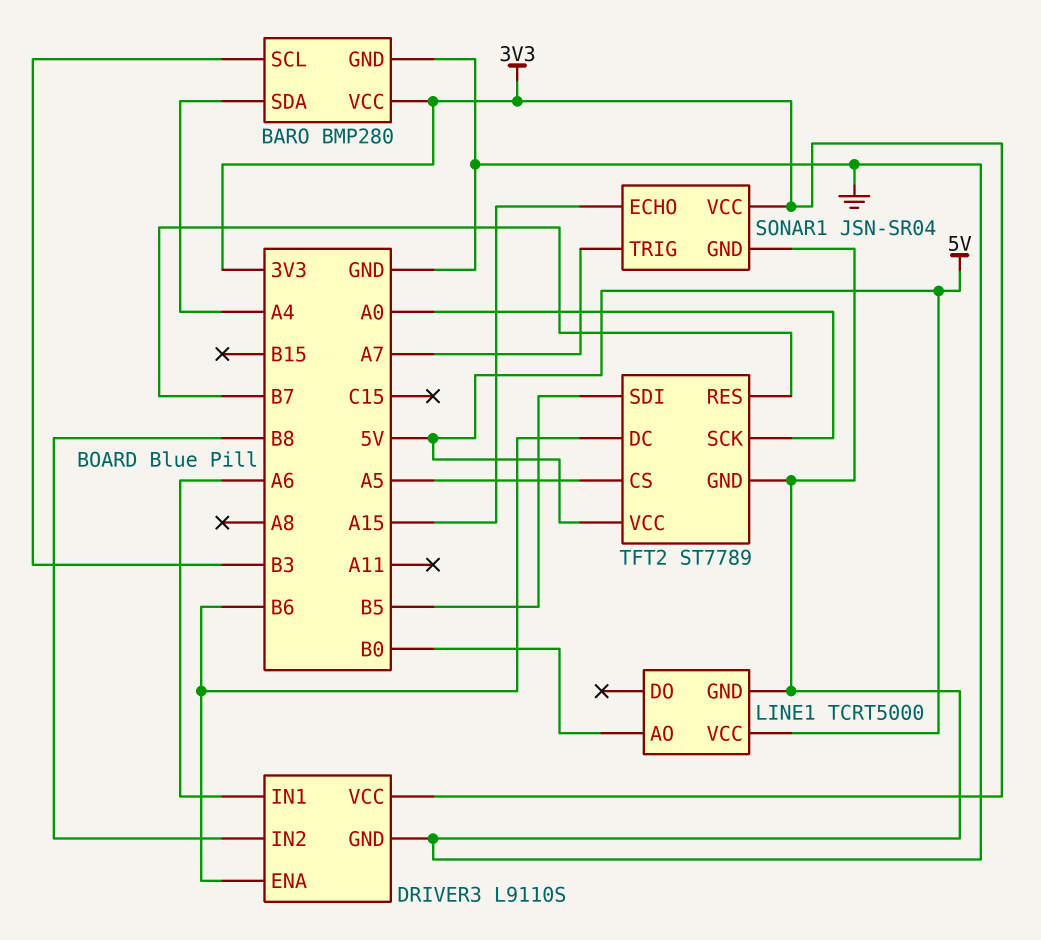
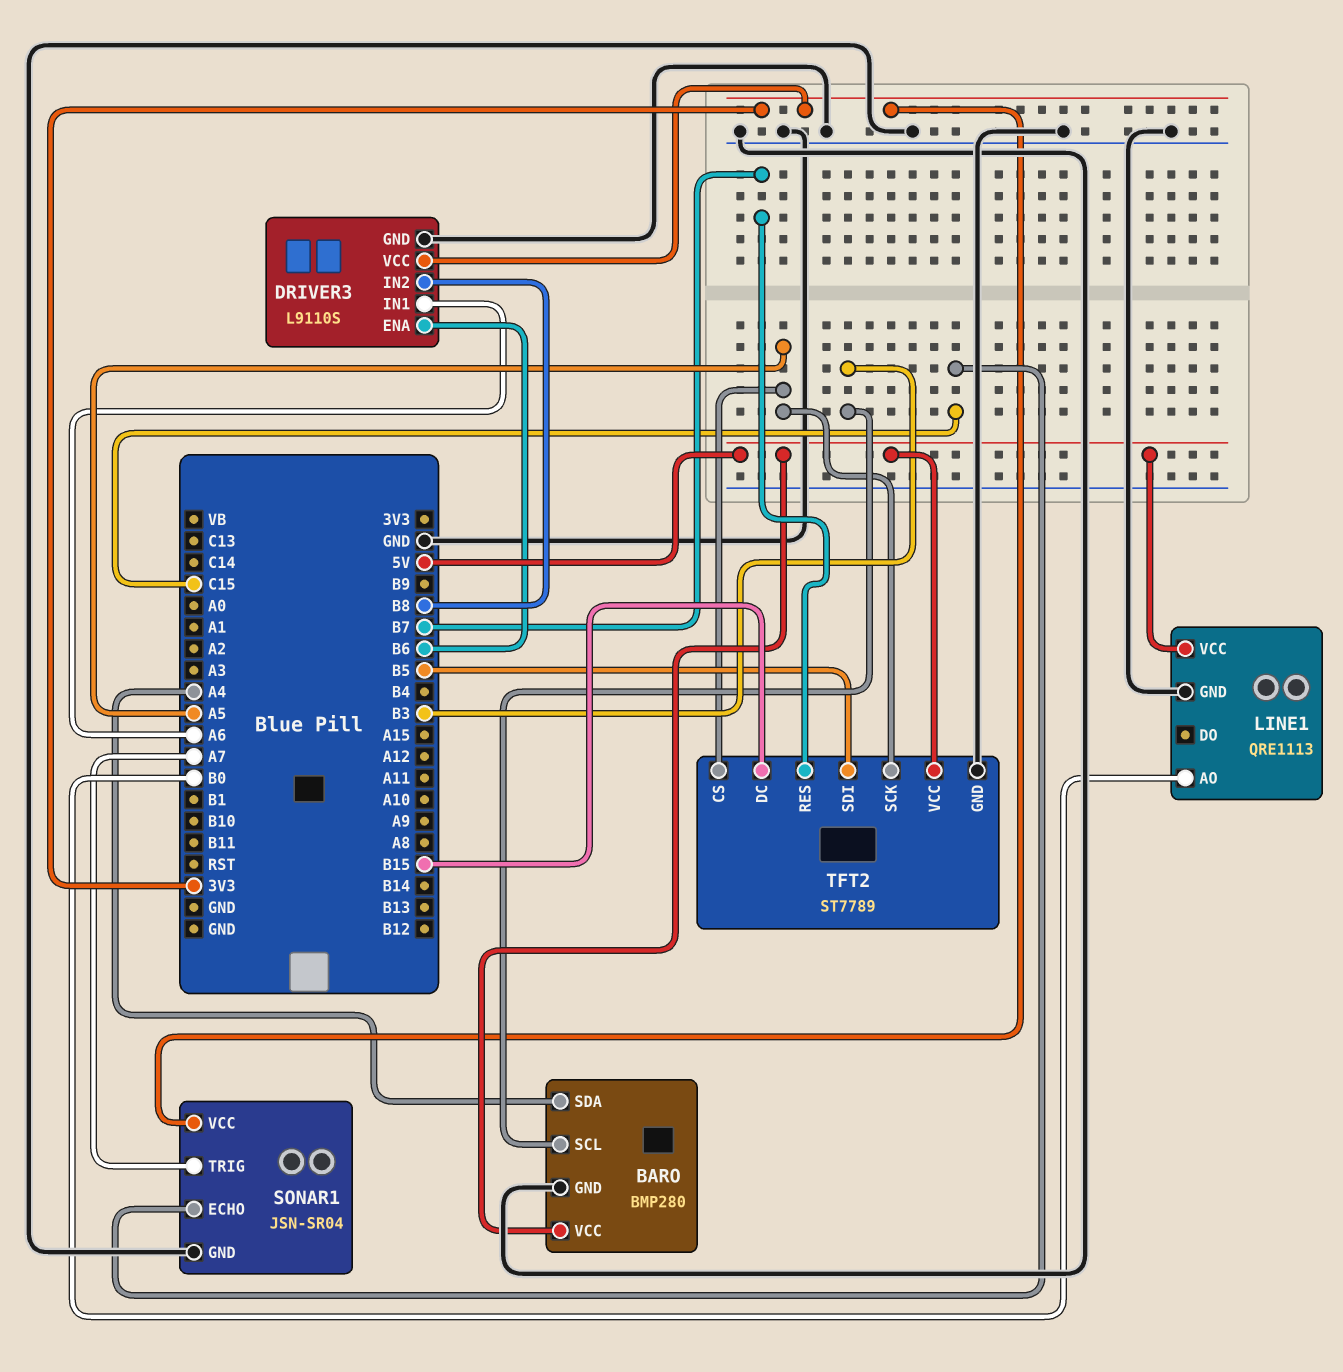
BARO pin VCC: 3V3 -> 5V
LINE1: TCRT5000 -> QRE1113
SONAR1 pin ECHO: A15 -> C15
TFT2 pin DC: B6 -> B15
TFT2 pin SCK: A0 -> A5

